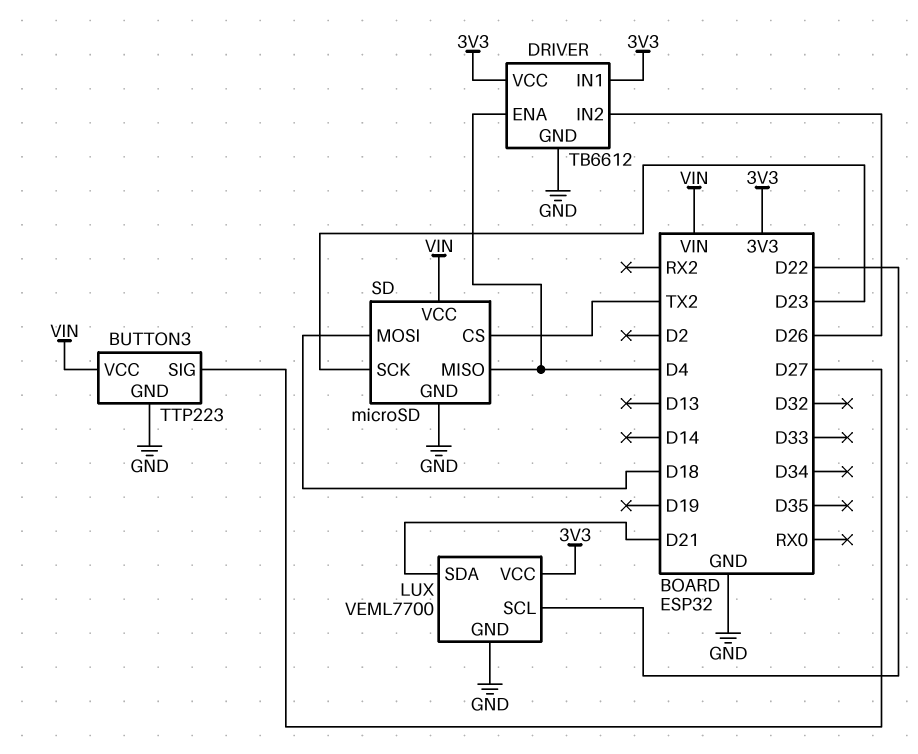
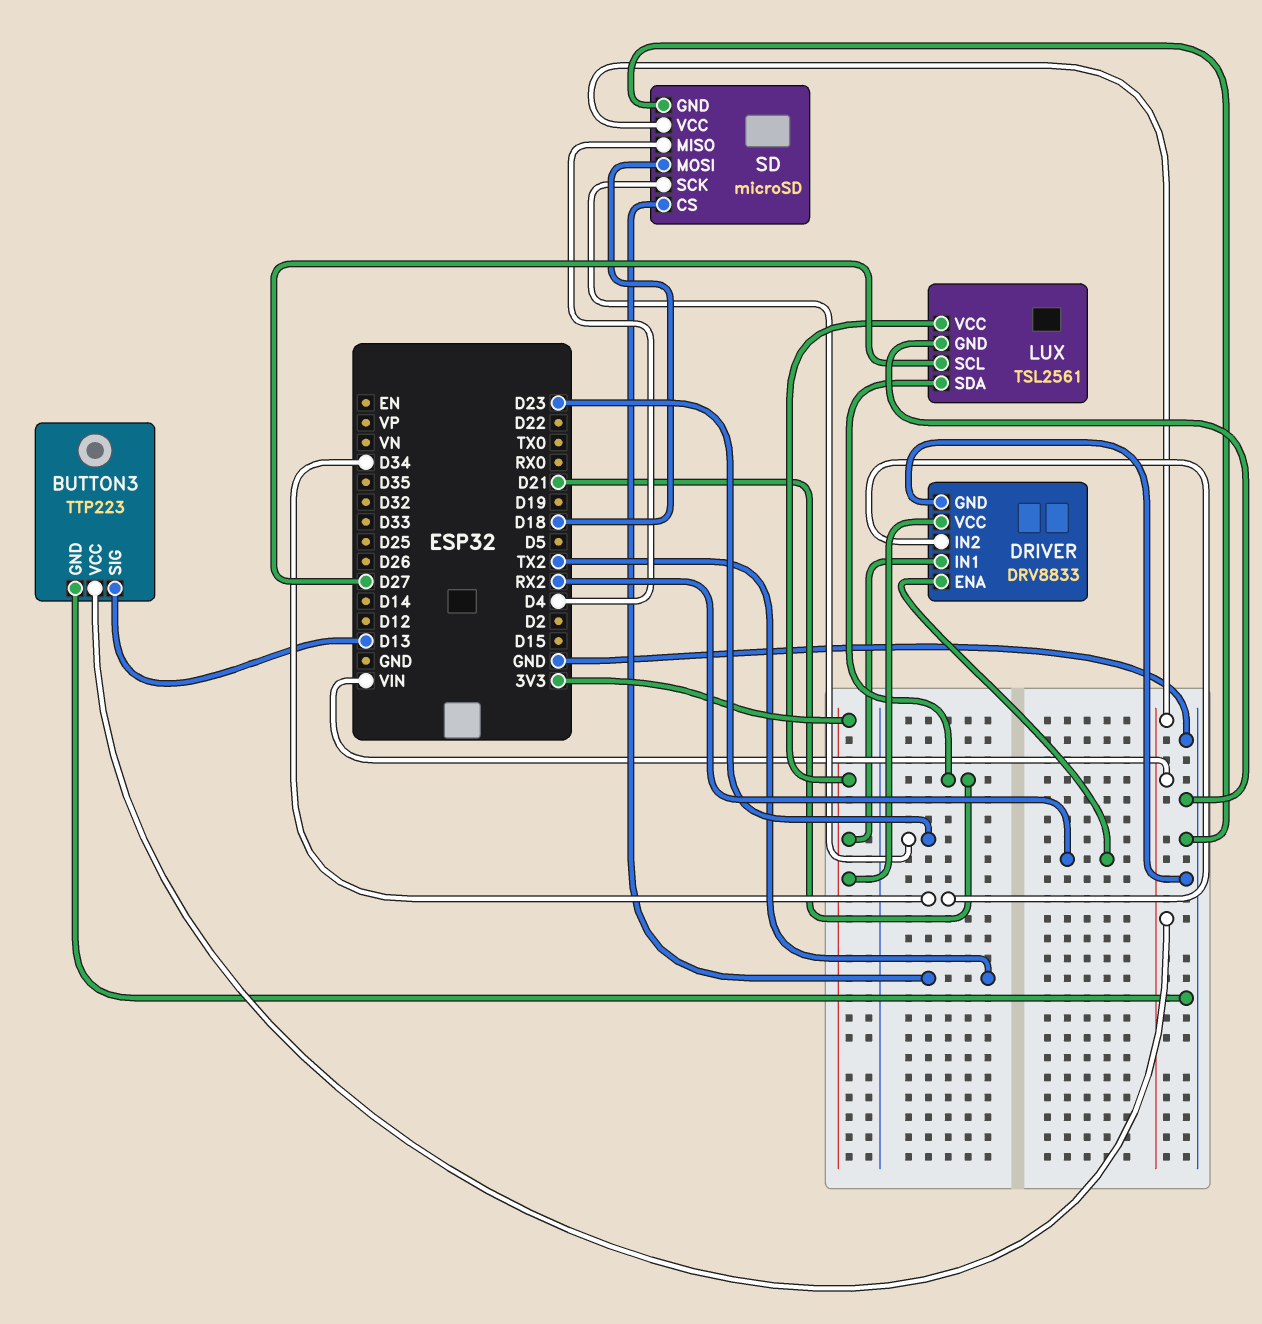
BUTTON3 pin SIG: D27 -> D13
DRIVER: TB6612 -> DRV8833
DRIVER pin ENA: D4 -> RX2
DRIVER pin IN2: D26 -> D34
LUX: VEML7700 -> TSL2561
LUX pin SCL: D22 -> D27

